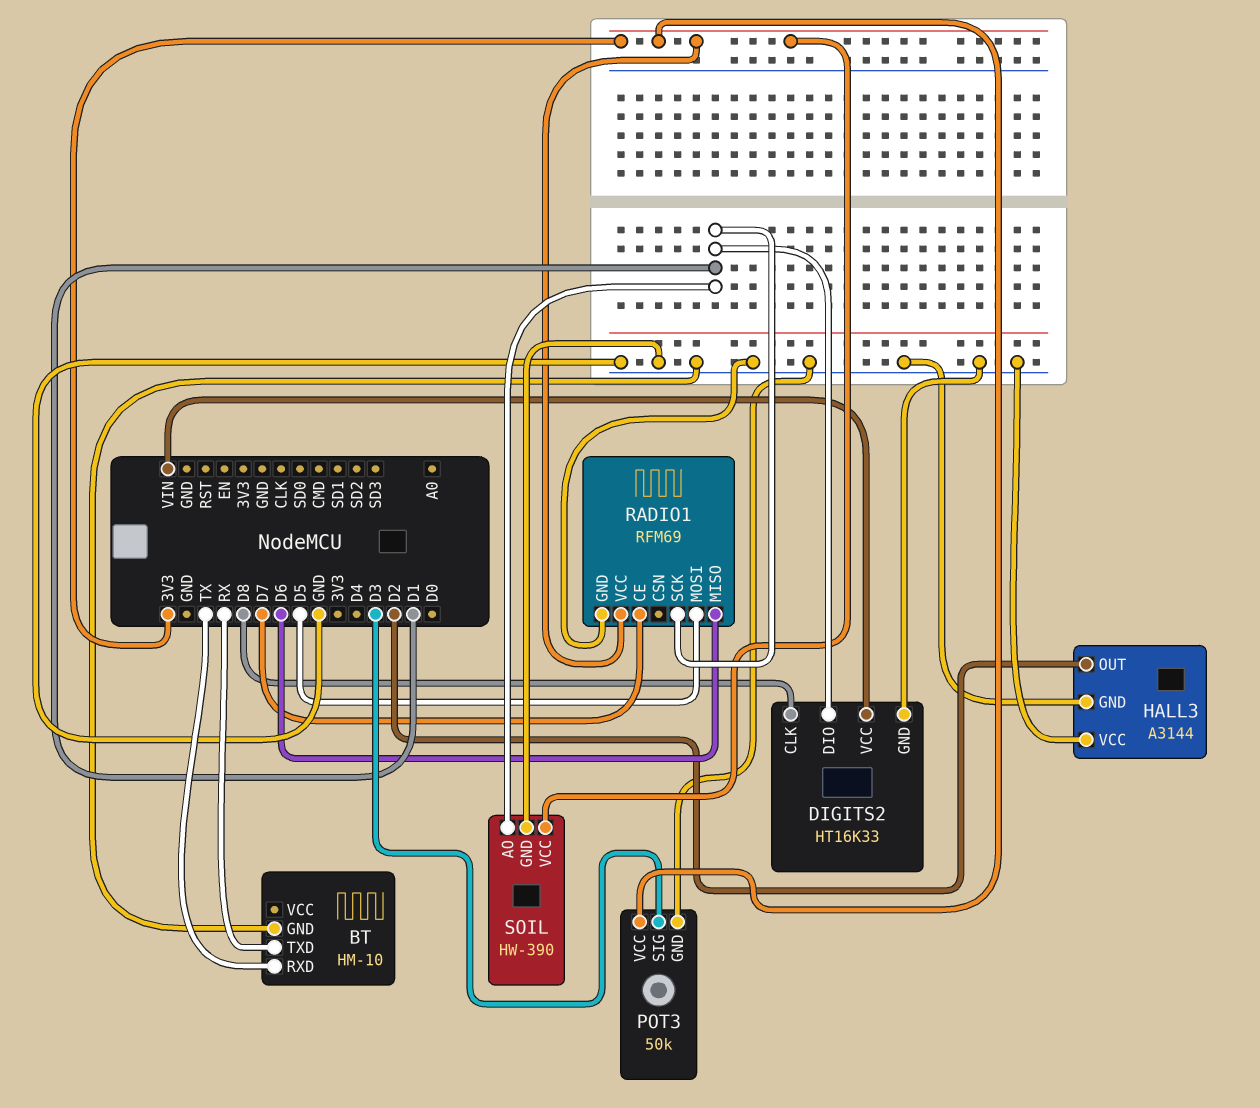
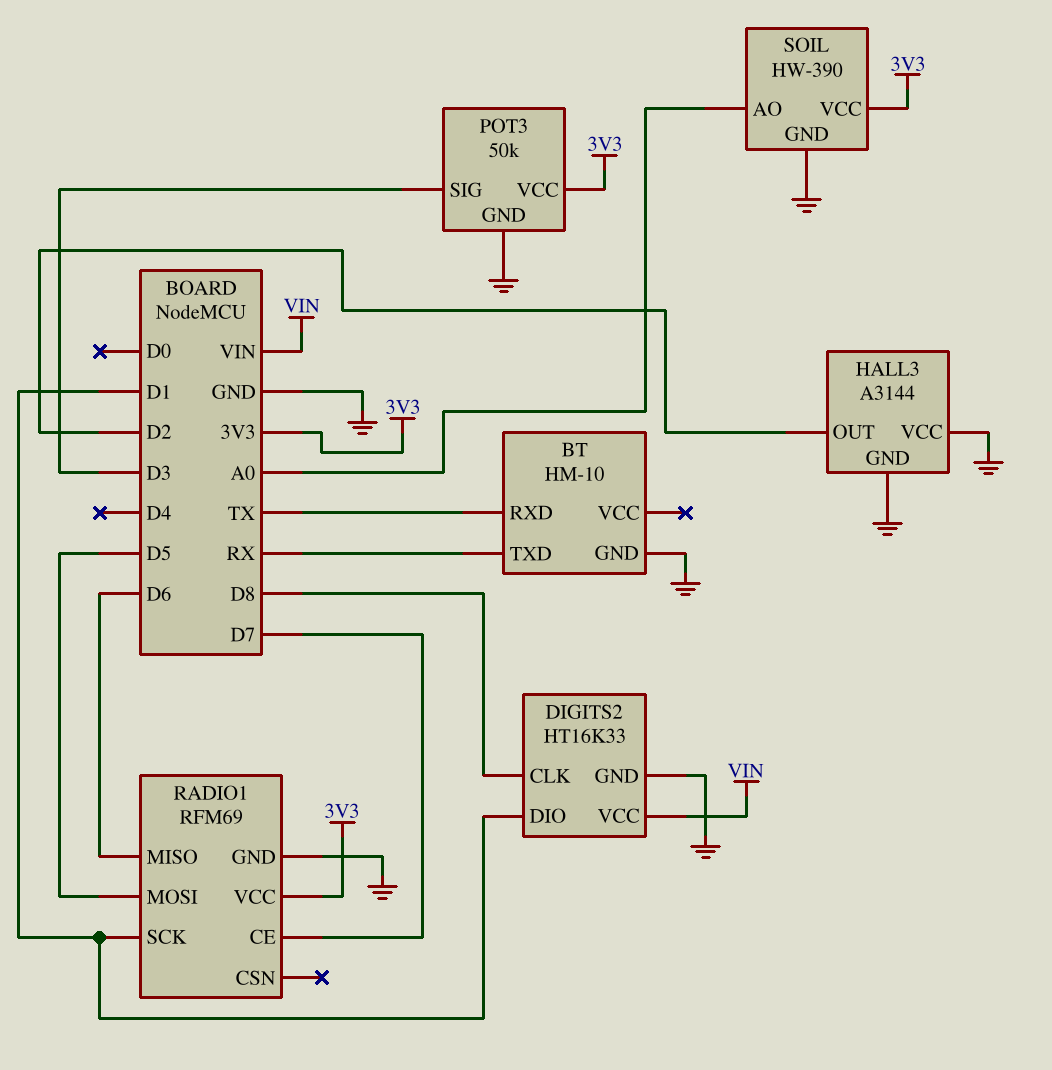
SOIL pin AO: D1 -> A0

